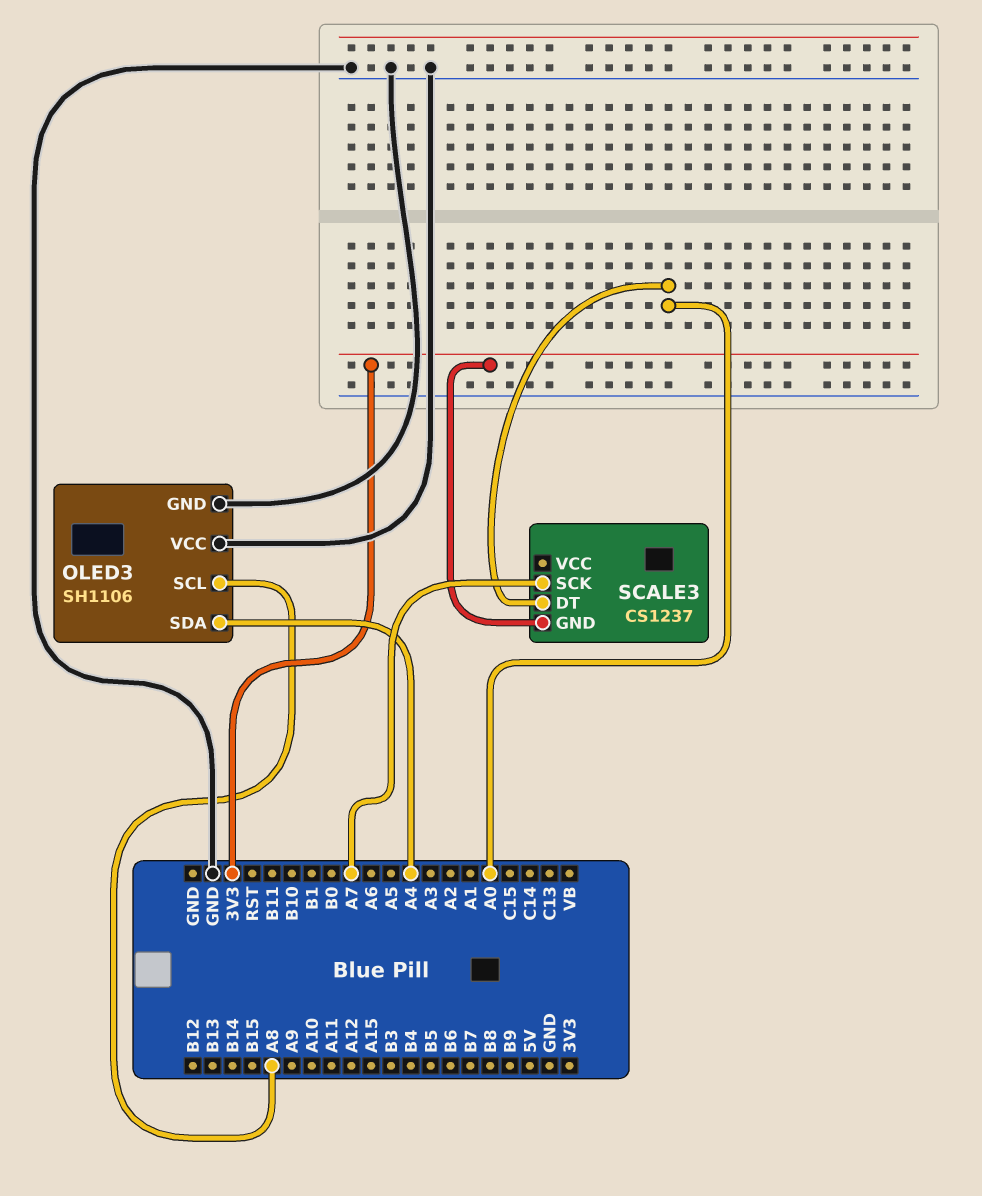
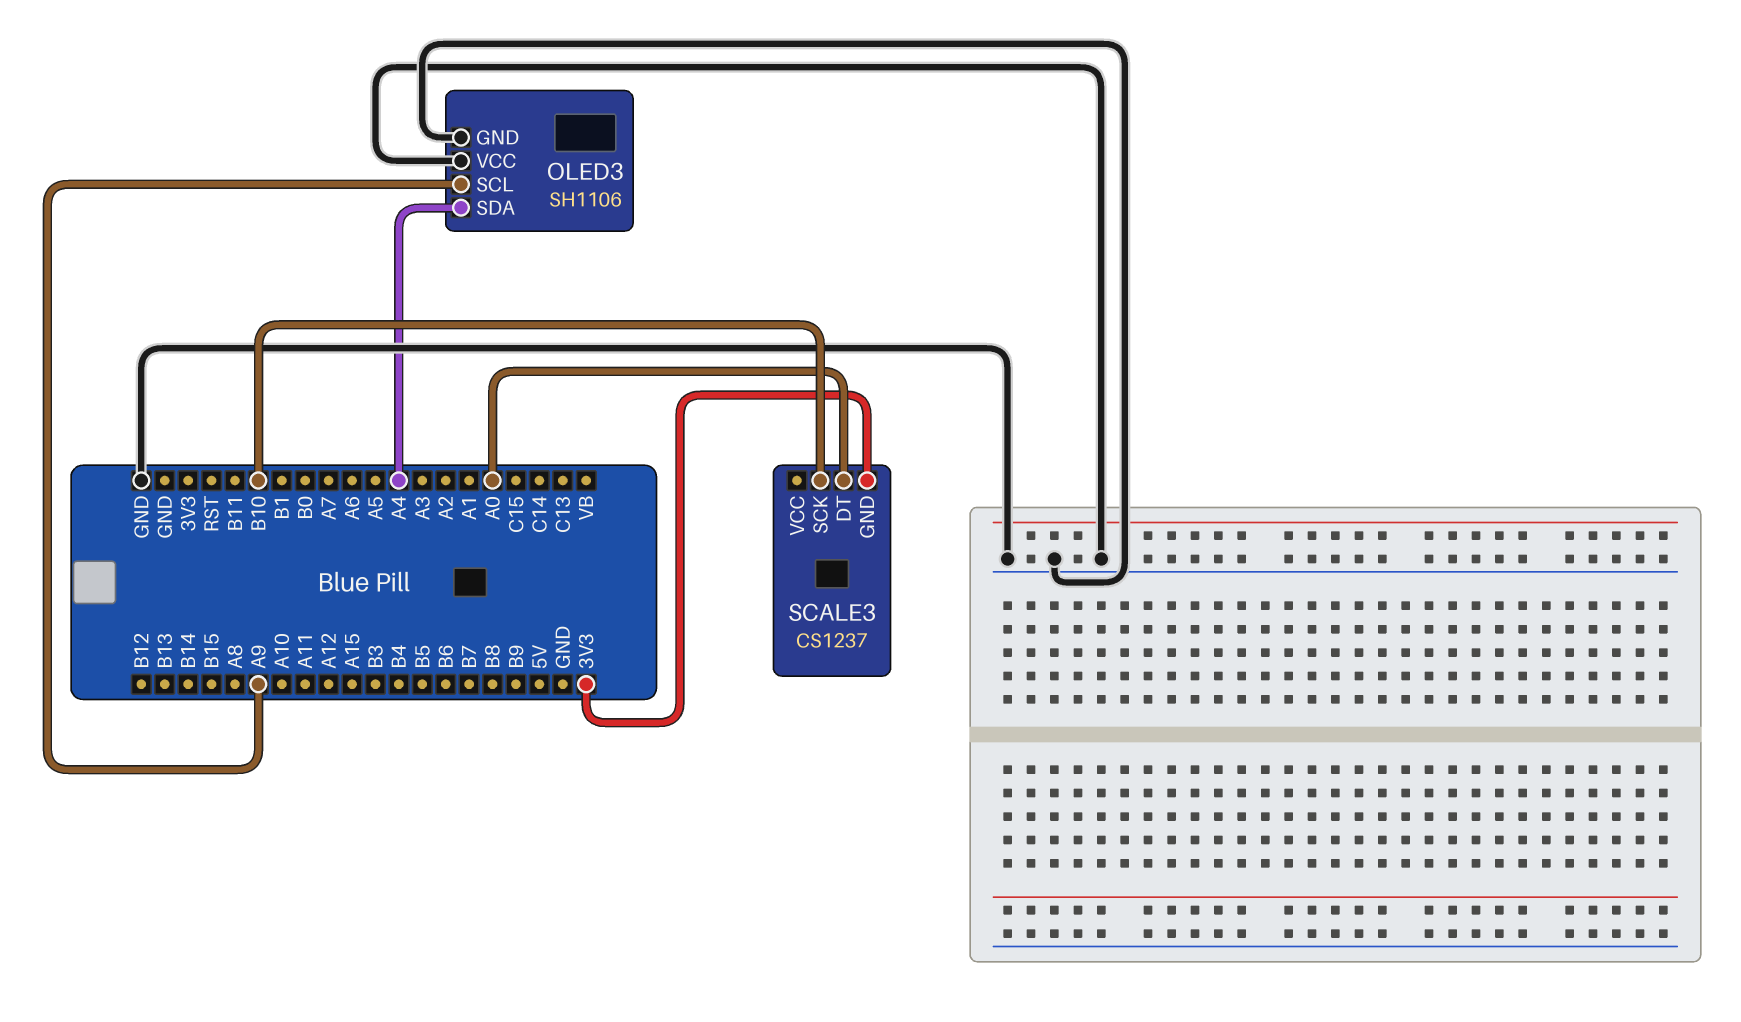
OLED3 pin SCL: A8 -> A9
SCALE3 pin SCK: A7 -> B10

